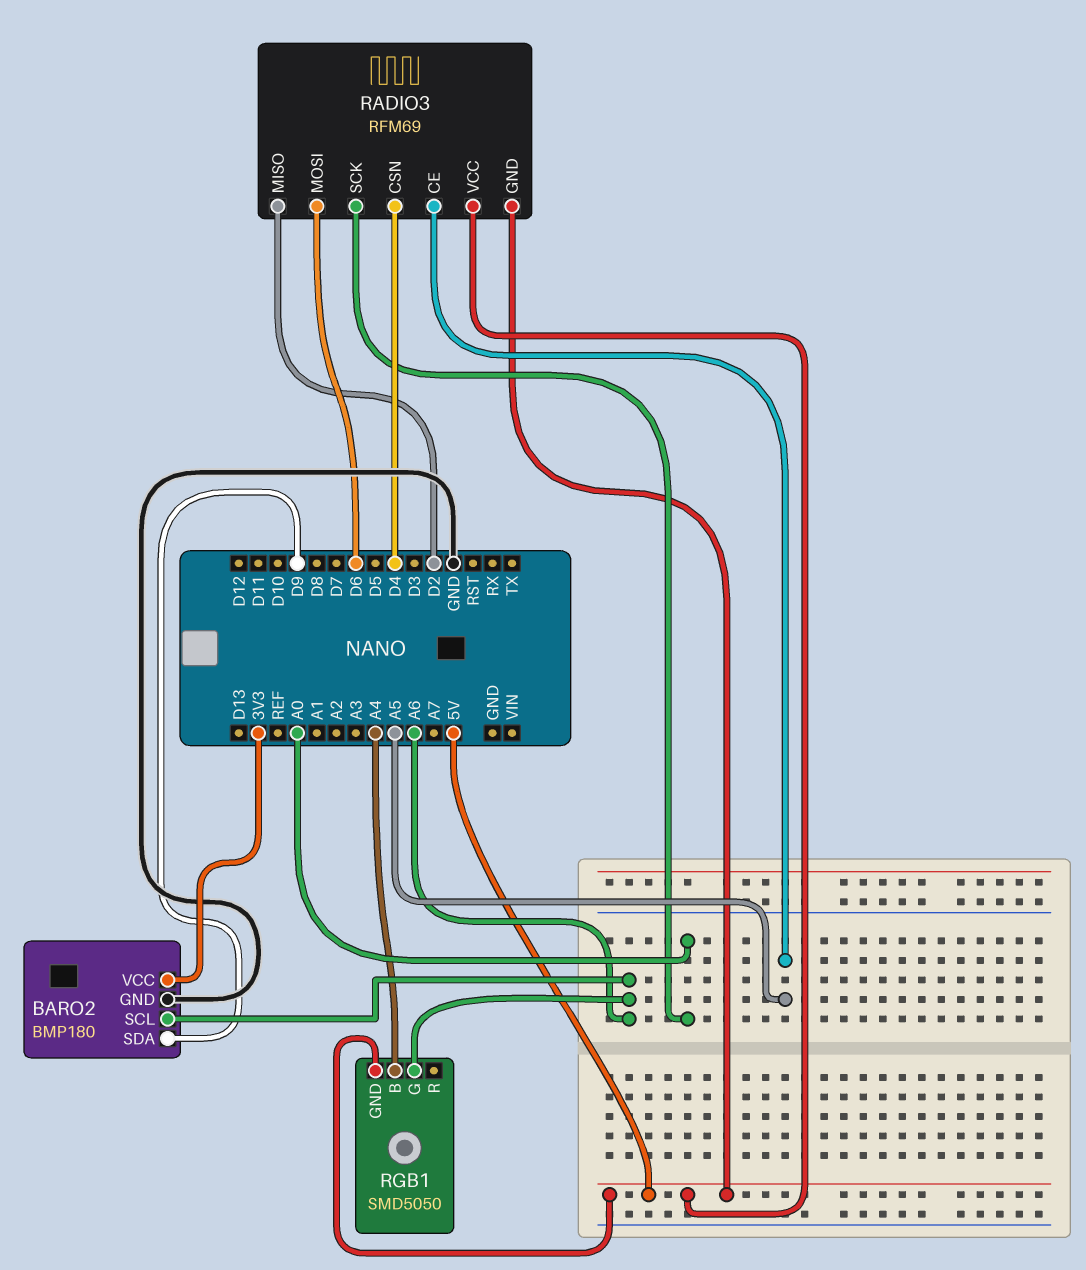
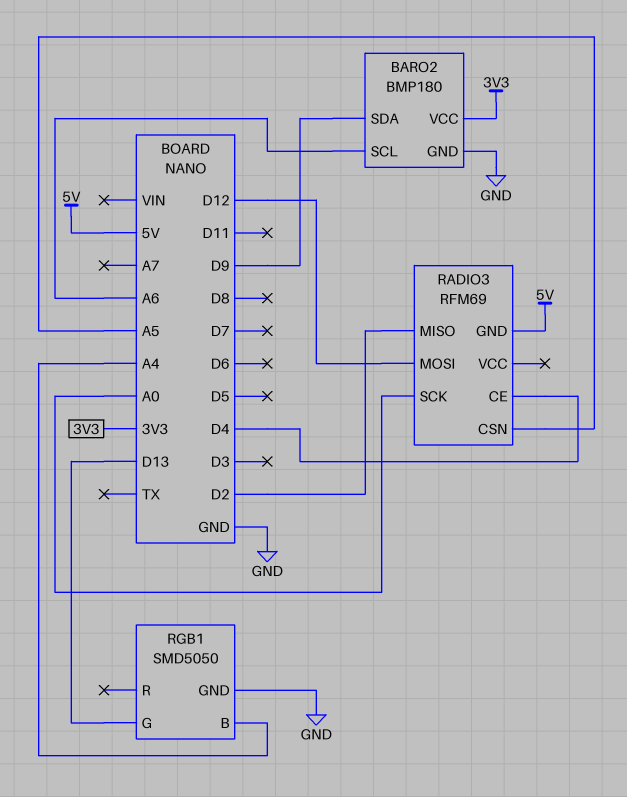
RADIO3 pin CE: A5 -> D4
RADIO3 pin CSN: D4 -> A5
RADIO3 pin MOSI: D6 -> D12
RADIO3 pin VCC: 5V -> none
RGB1 pin G: A6 -> D13
RGB1 pin GND: 5V -> GND

